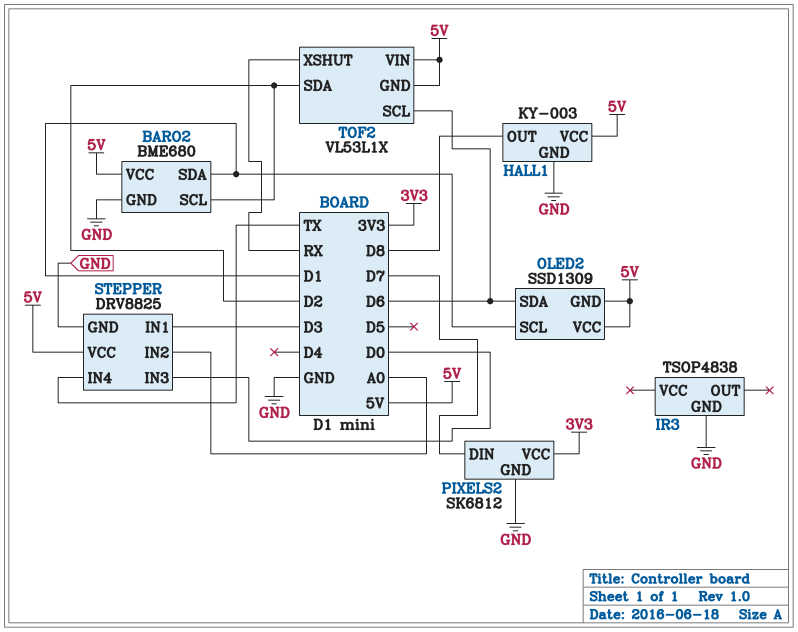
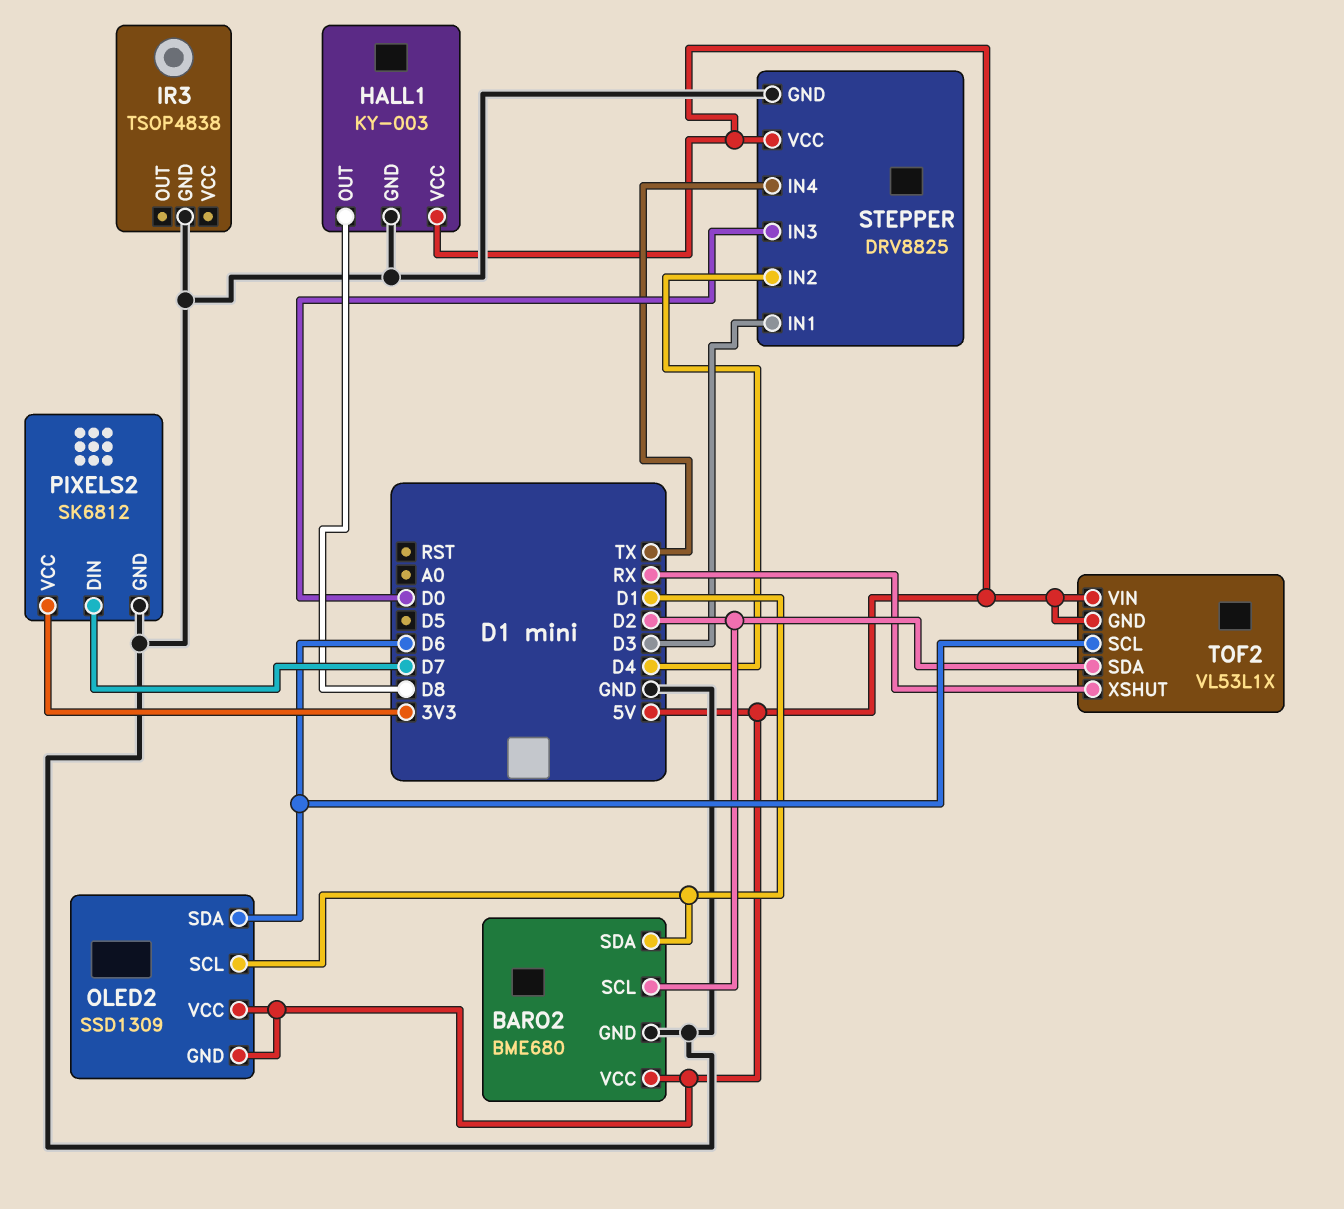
STEPPER pin IN2: A0 -> D4

